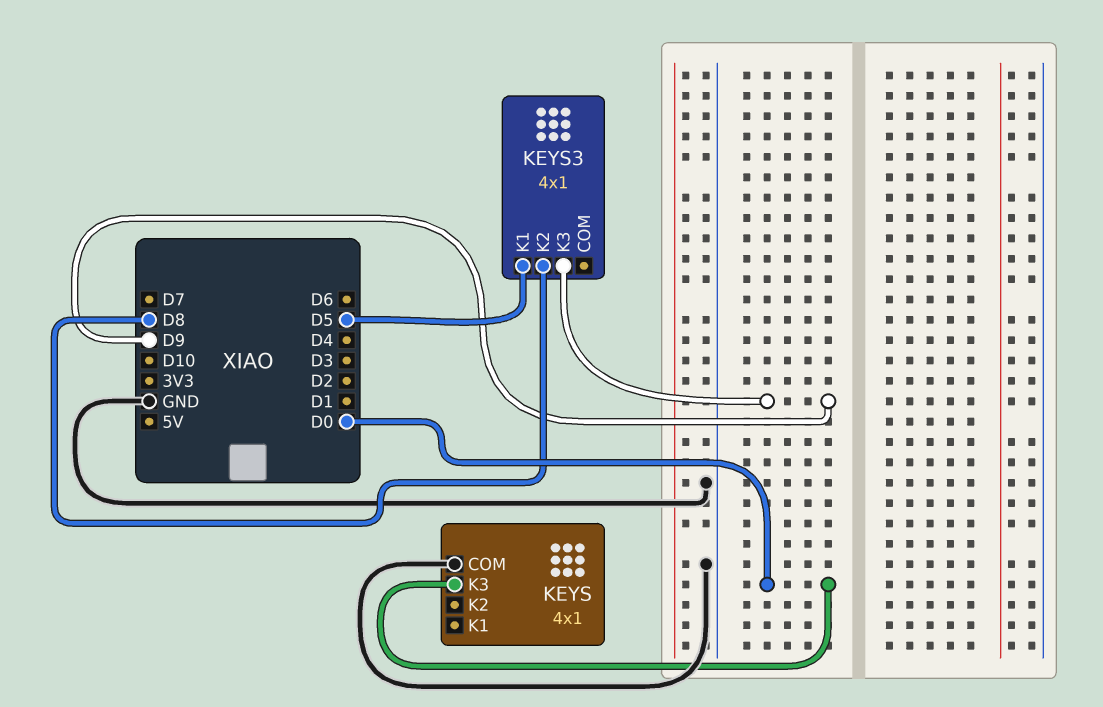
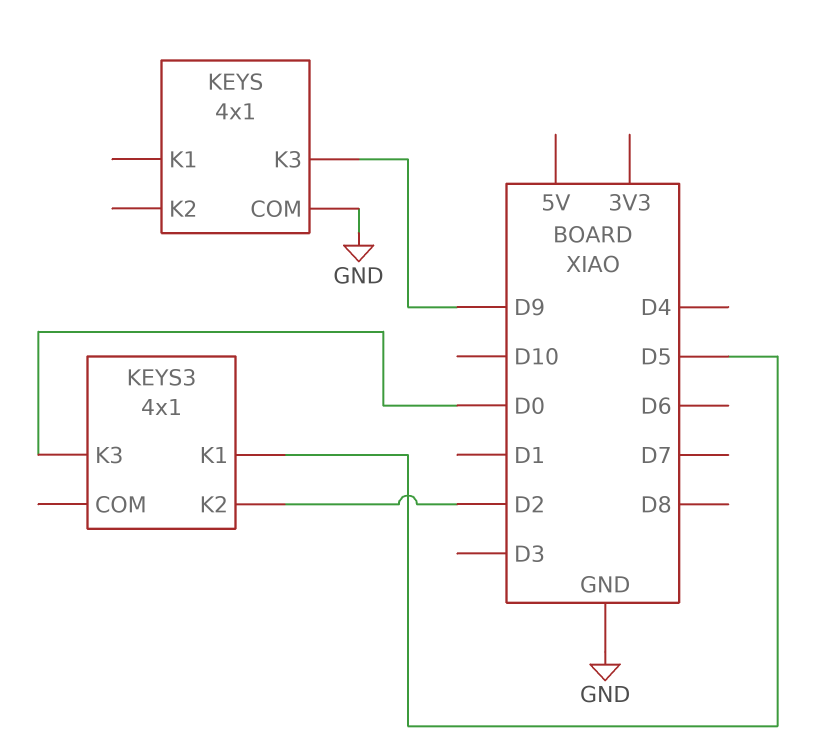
KEYS pin K3: D0 -> D9
KEYS3 pin K2: D8 -> D2
KEYS3 pin K3: D9 -> D0

